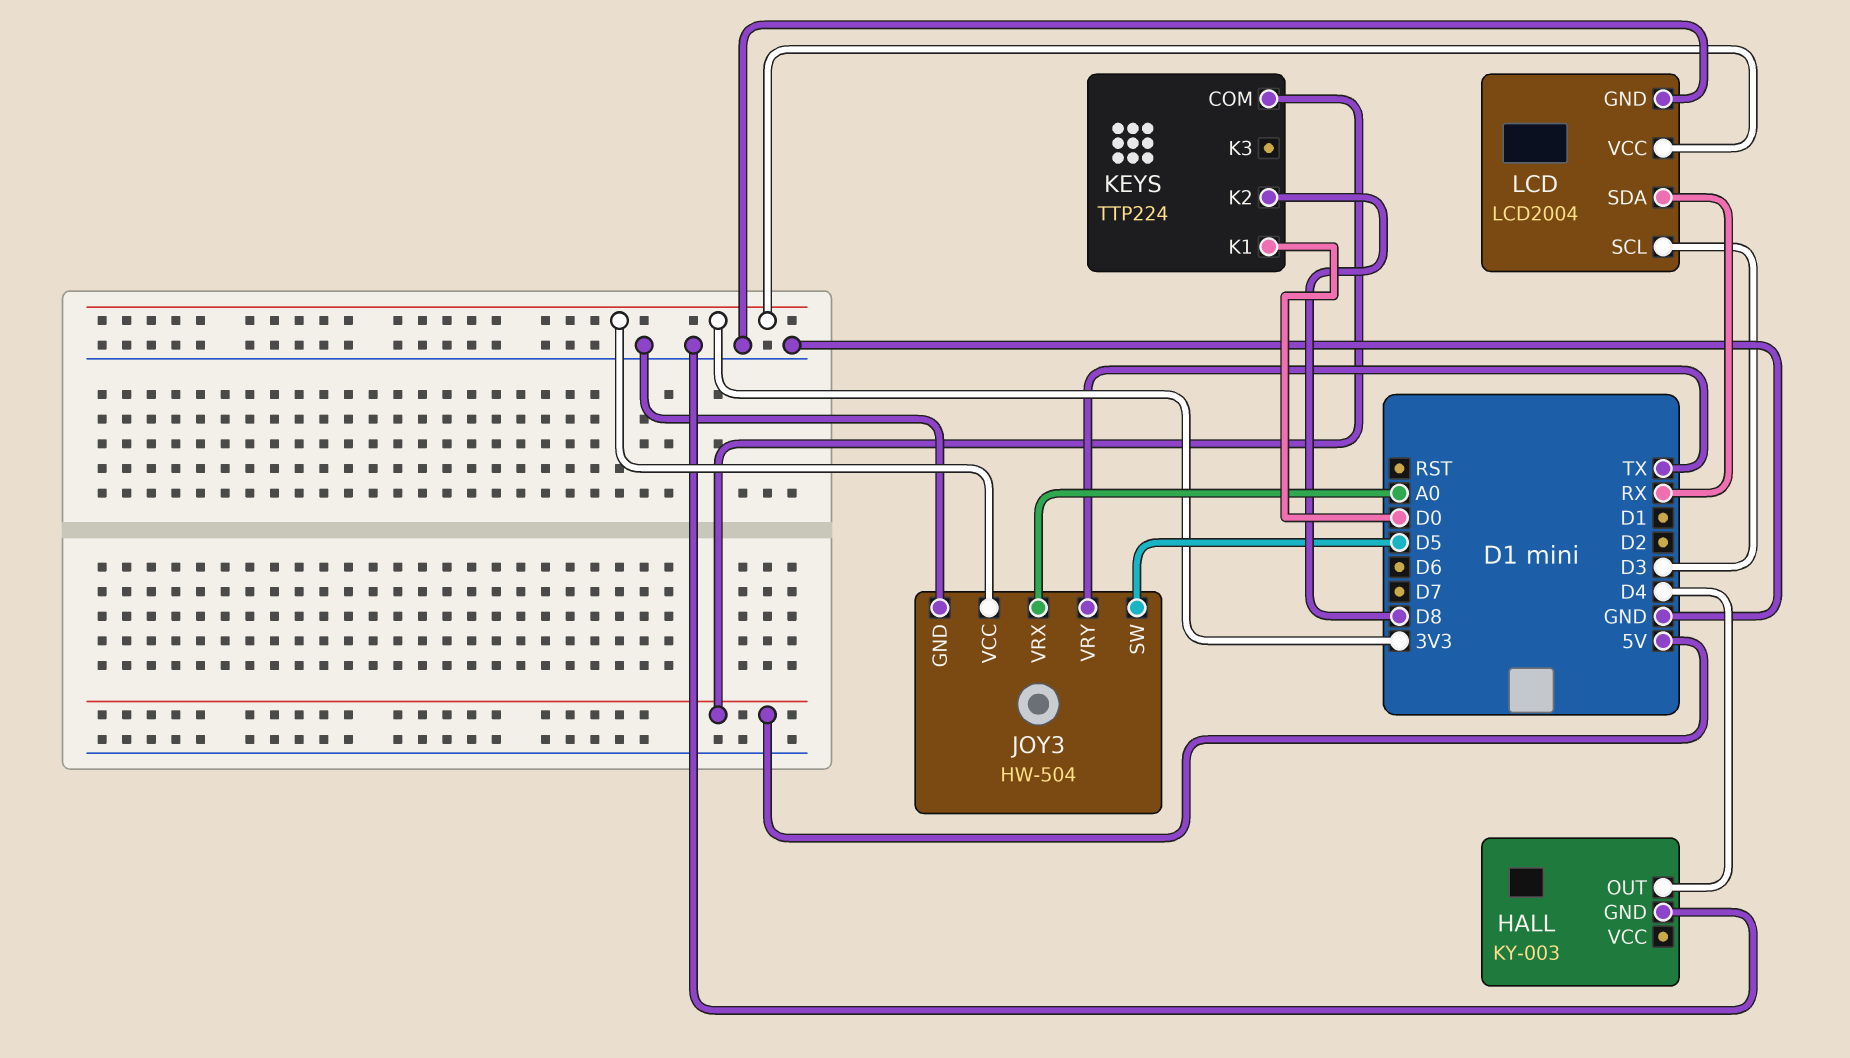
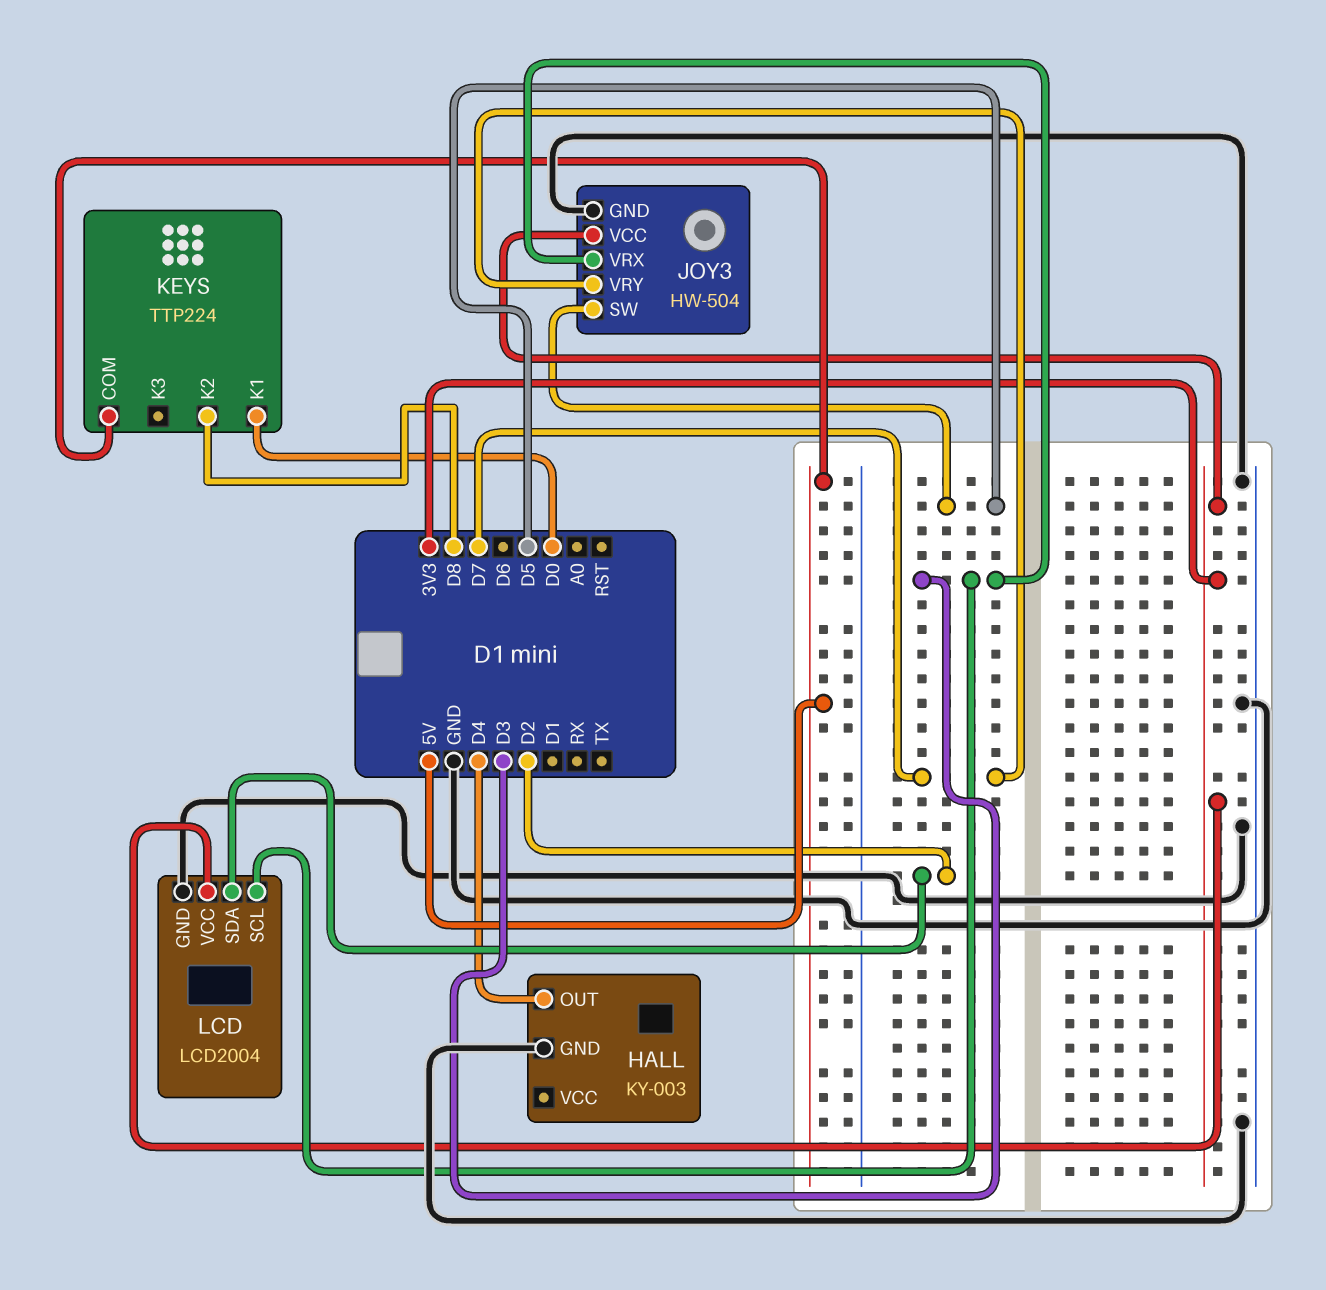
JOY3 pin VRX: A0 -> D3
JOY3 pin VRY: TX -> D7
LCD pin SDA: RX -> D2

